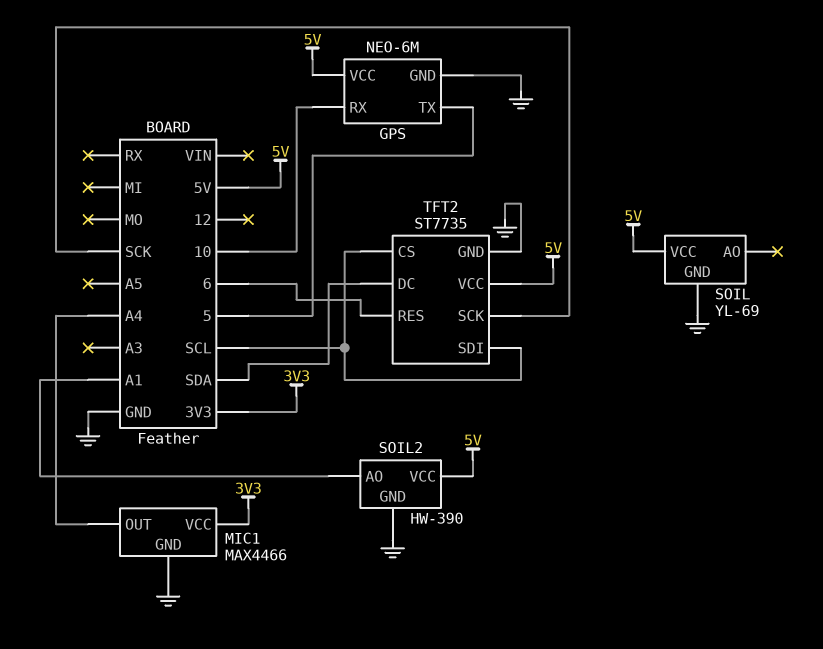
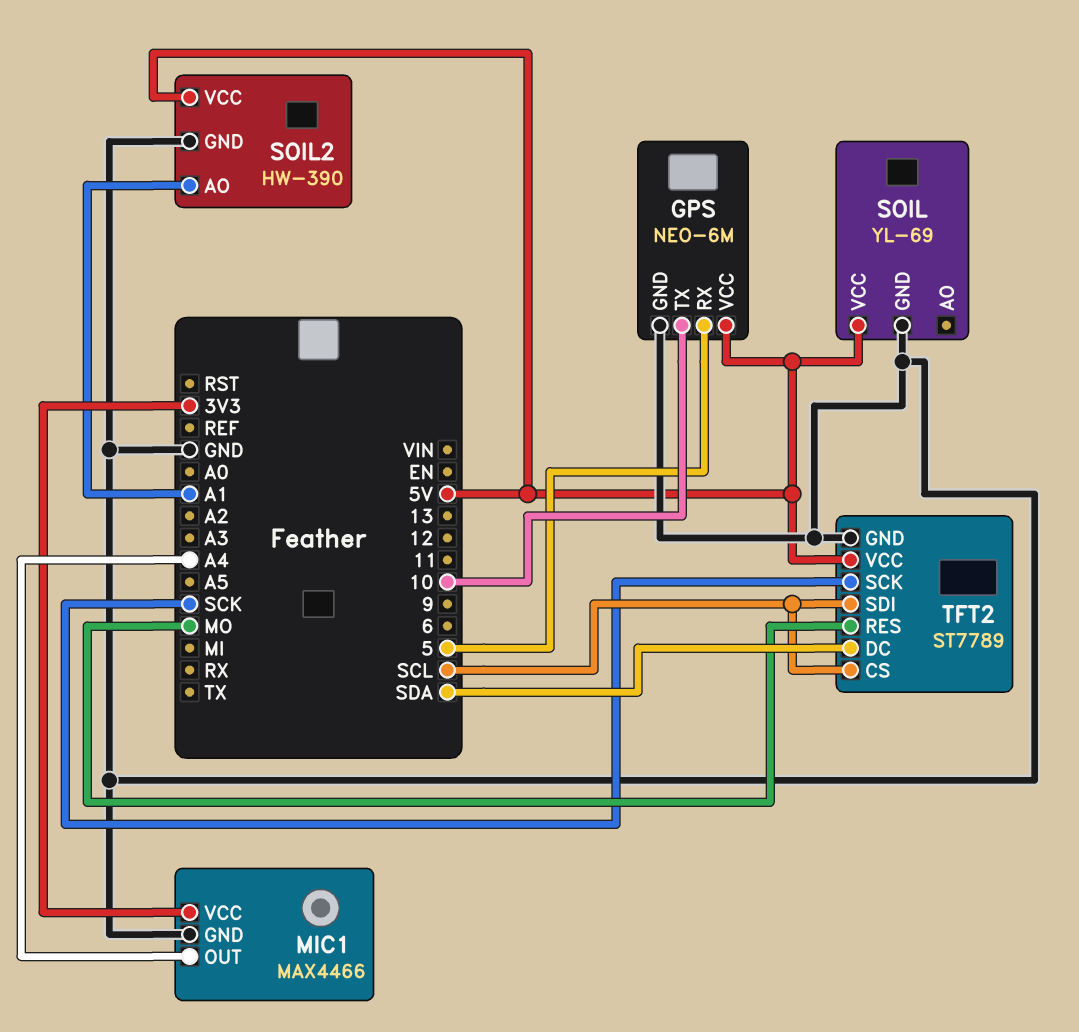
GPS pin RX: 10 -> 5
GPS pin TX: 5 -> 10
TFT2: ST7735 -> ST7789
TFT2 pin RES: 6 -> MO

